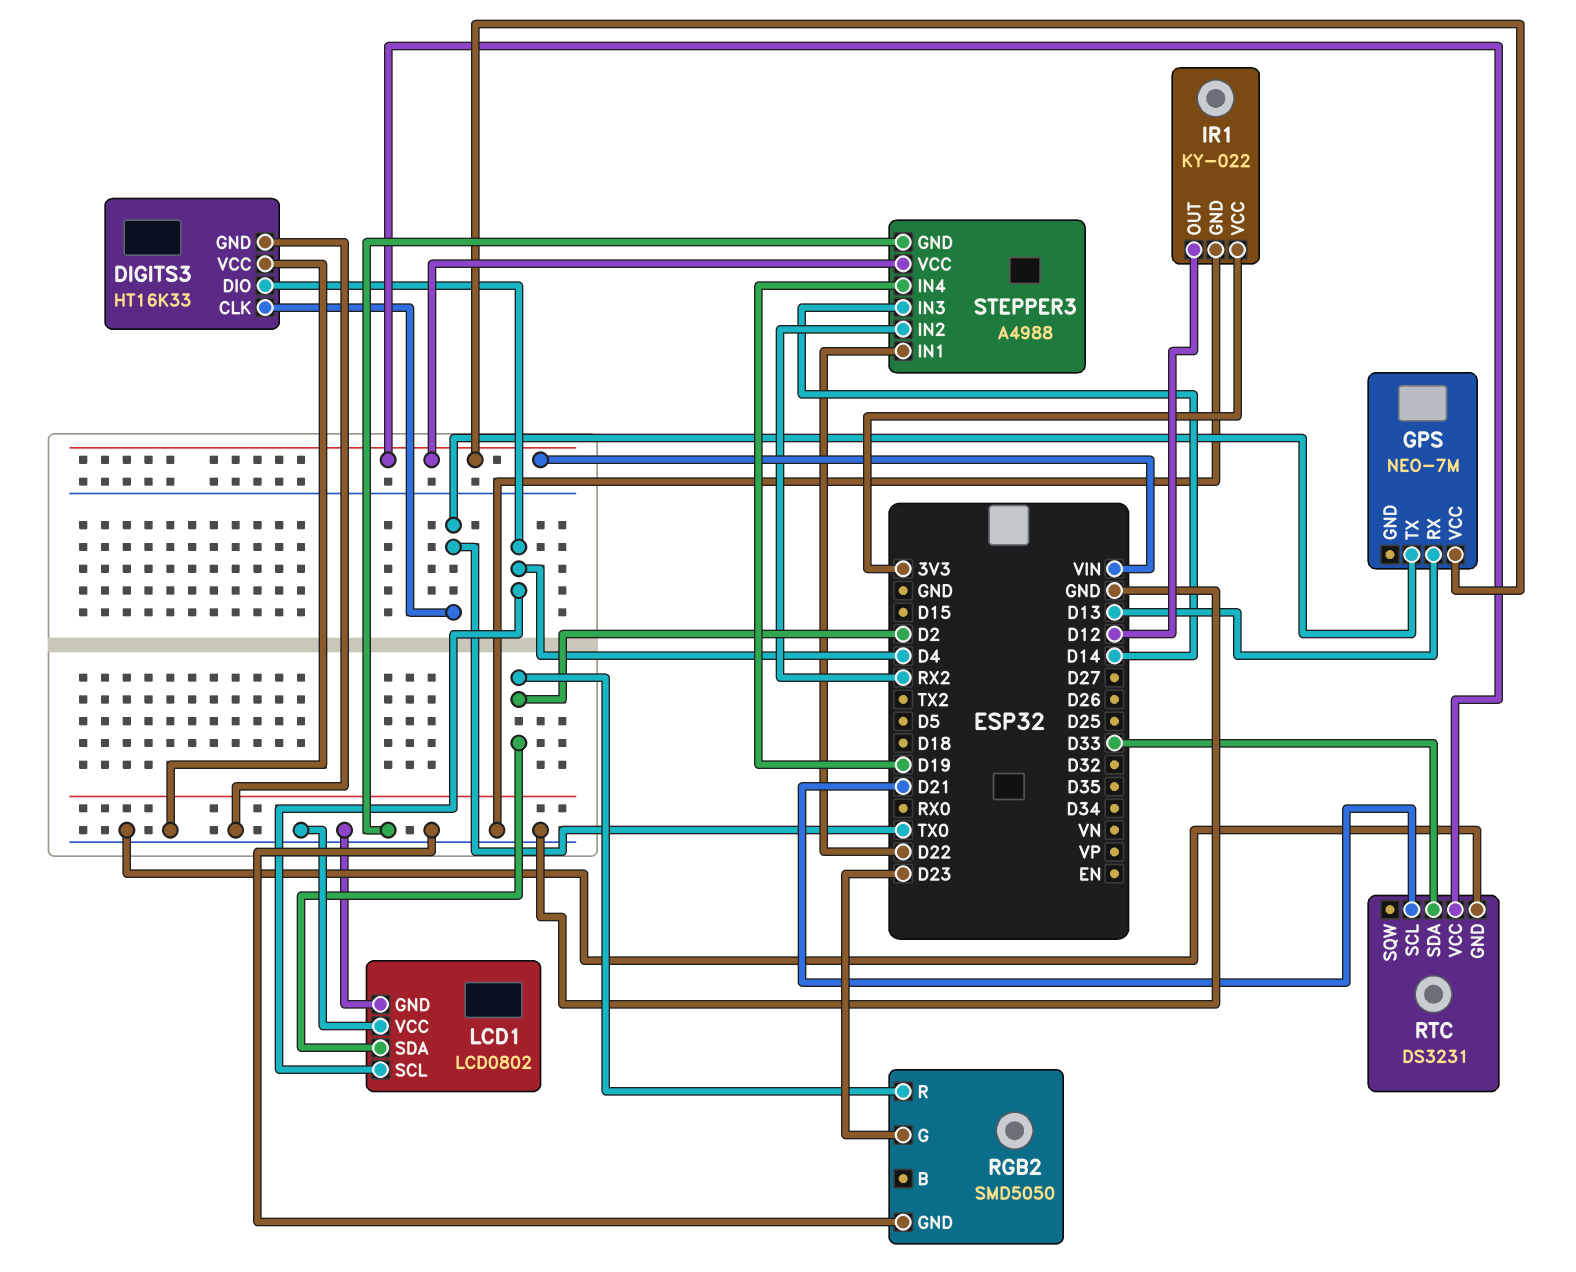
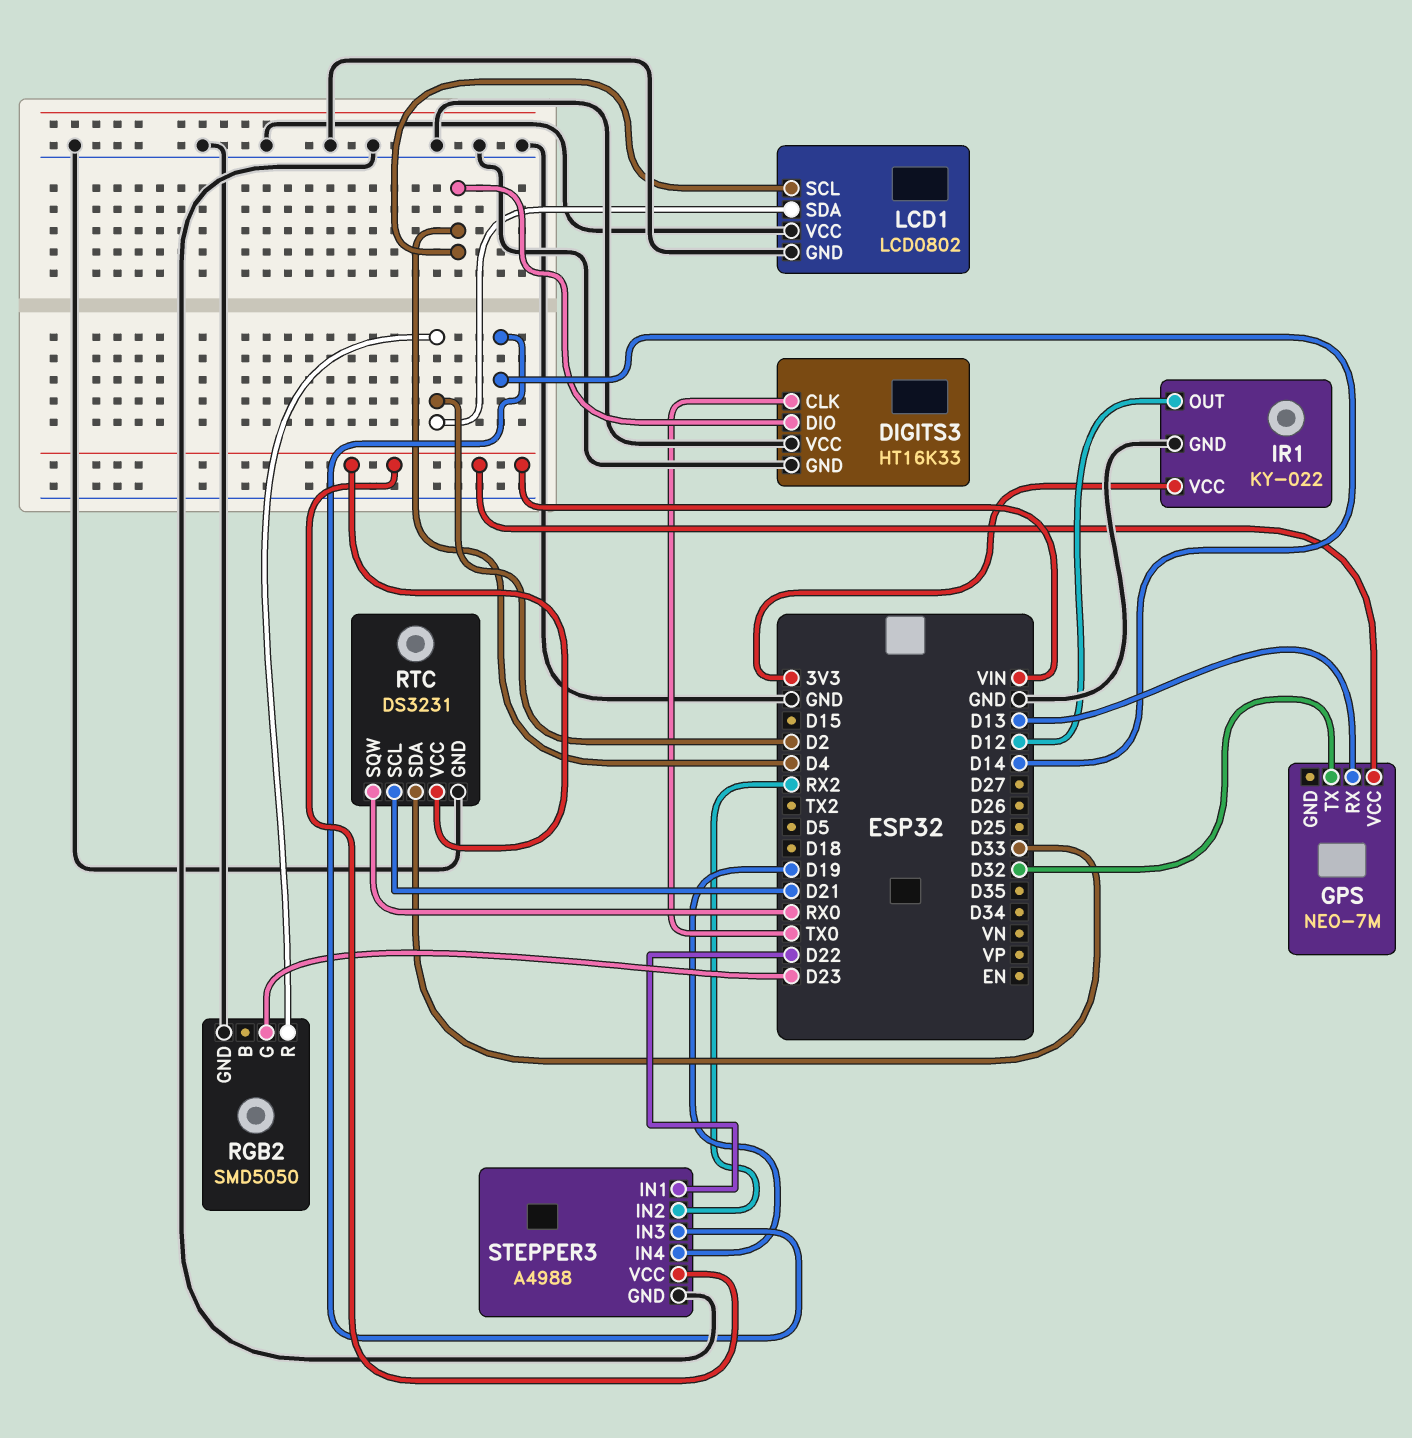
GPS pin TX: TX0 -> D32
RTC pin SQW: none -> RX0

